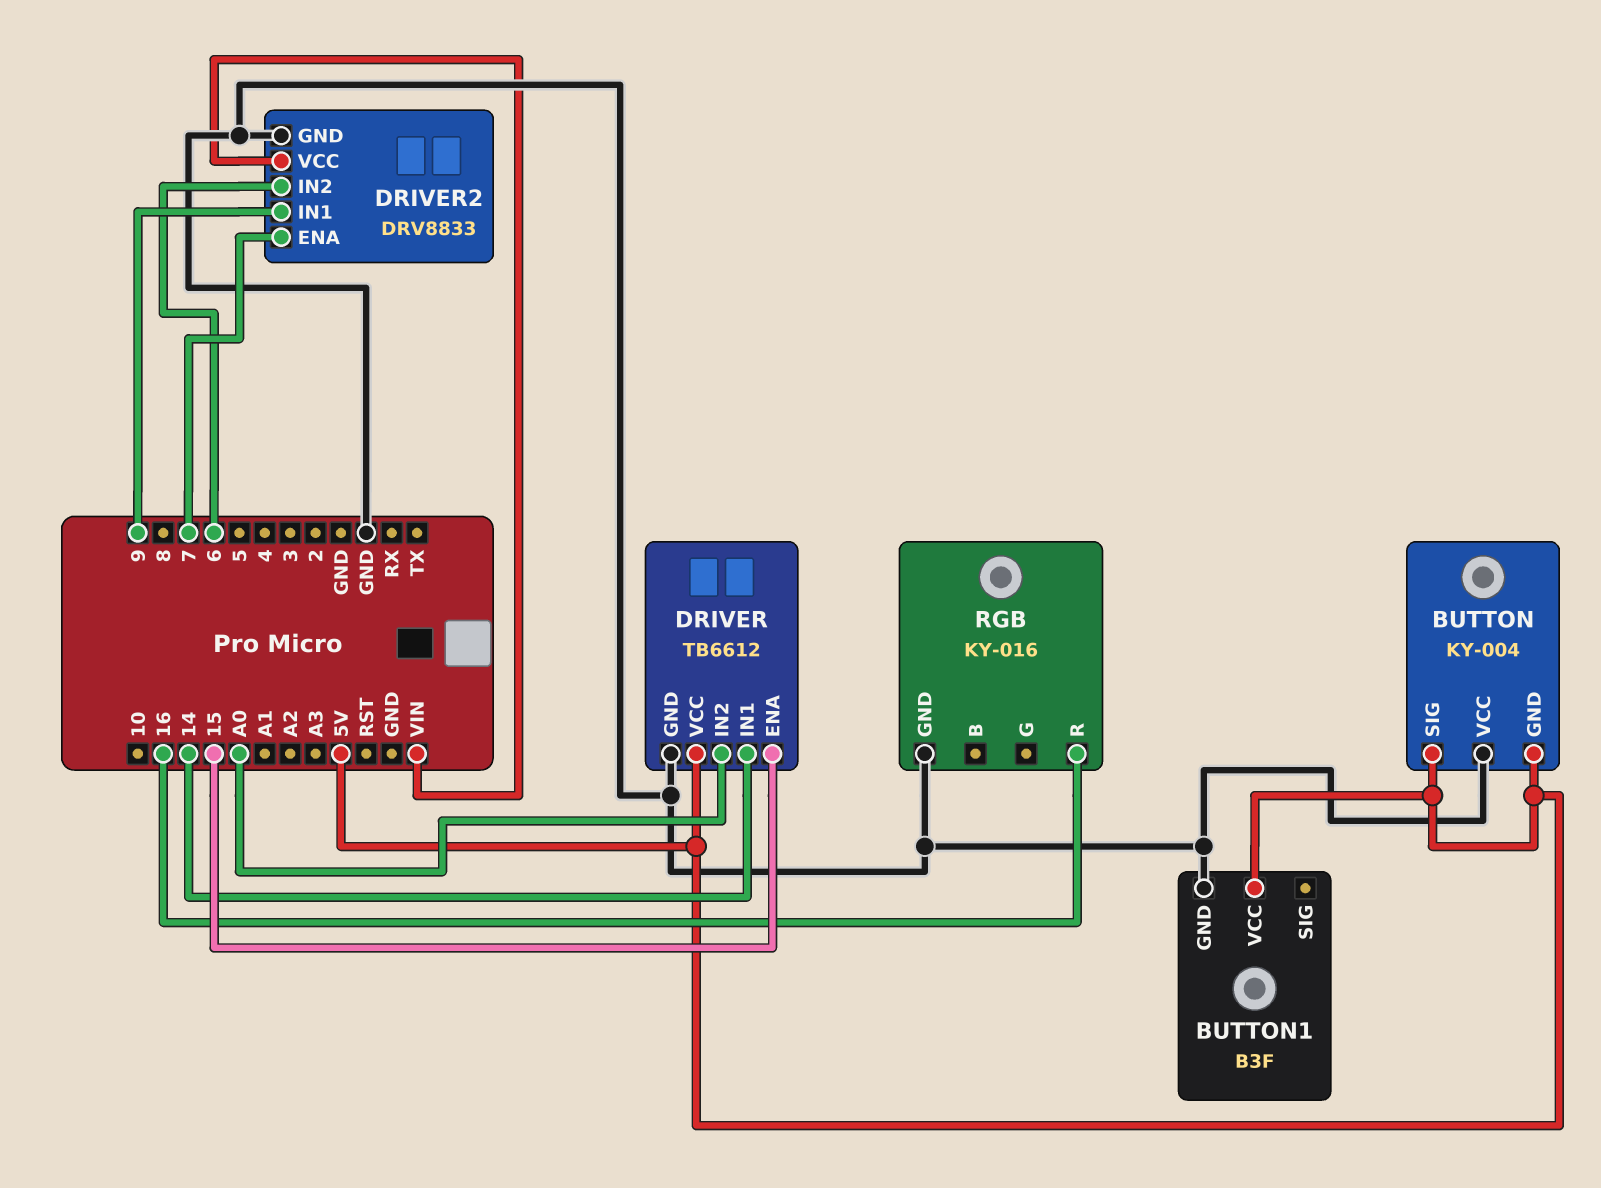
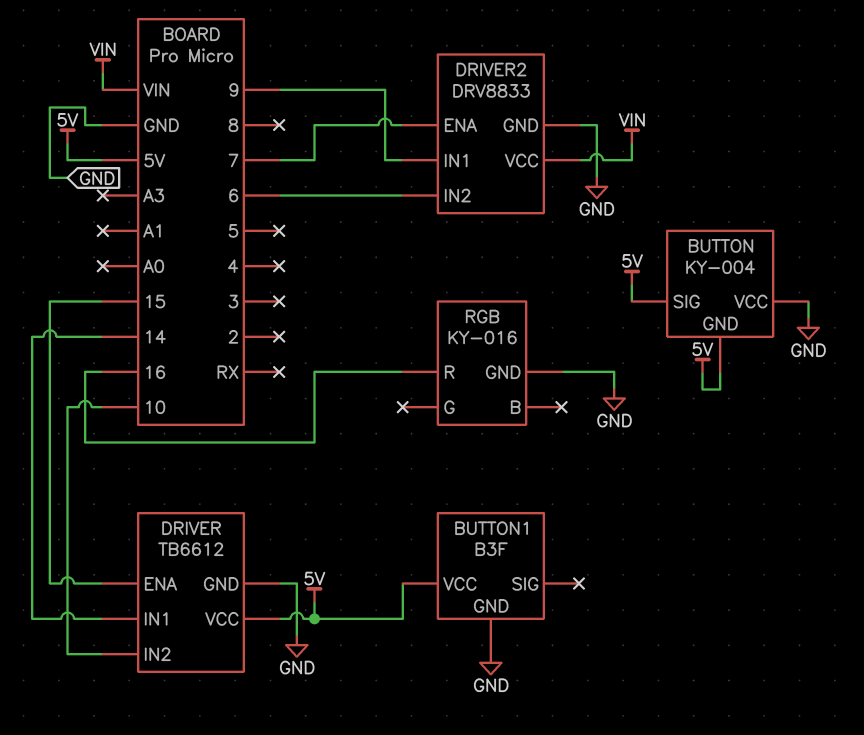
DRIVER pin IN2: A0 -> 10

